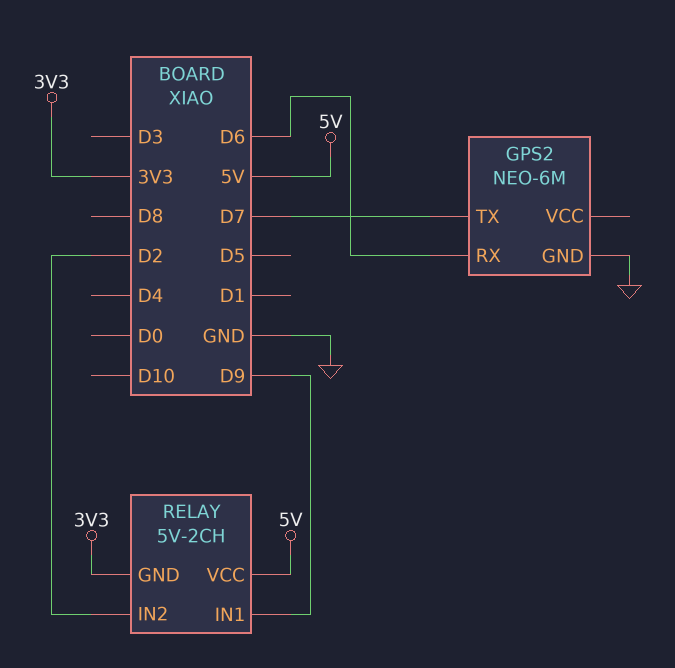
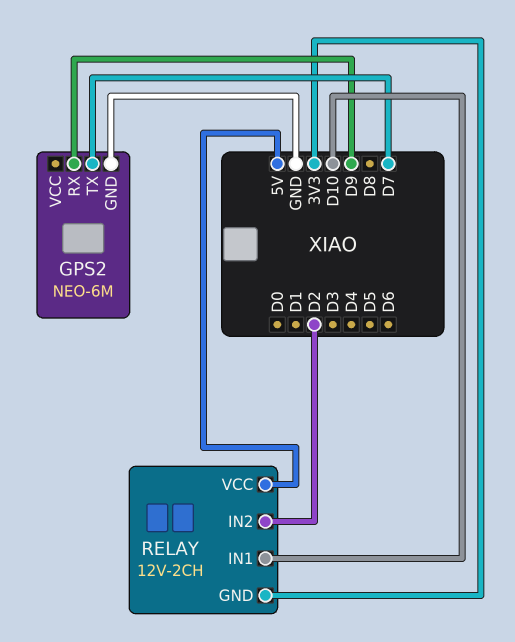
GPS2 pin RX: D6 -> D9
RELAY: 5V-2CH -> 12V-2CH
RELAY pin IN1: D9 -> D10

